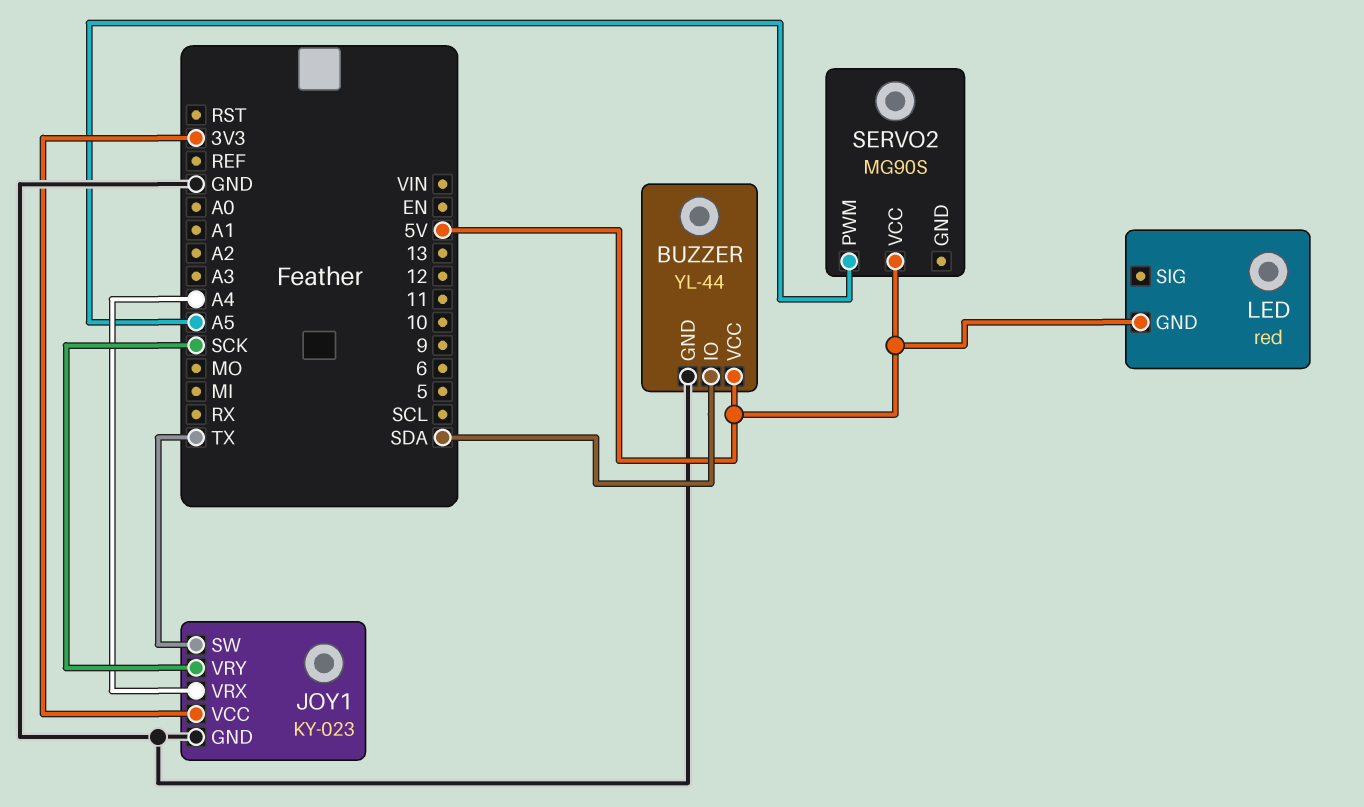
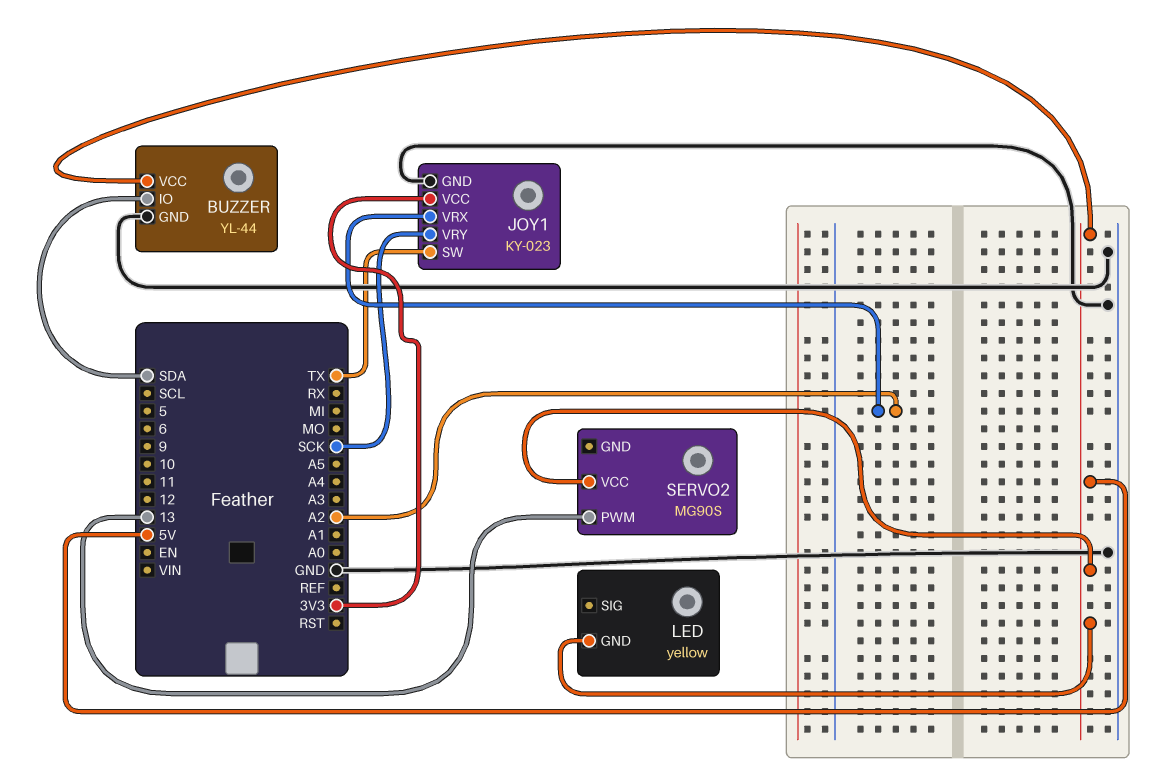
JOY1 pin VRX: A4 -> A2
LED: red -> yellow
SERVO2 pin PWM: A5 -> 13

